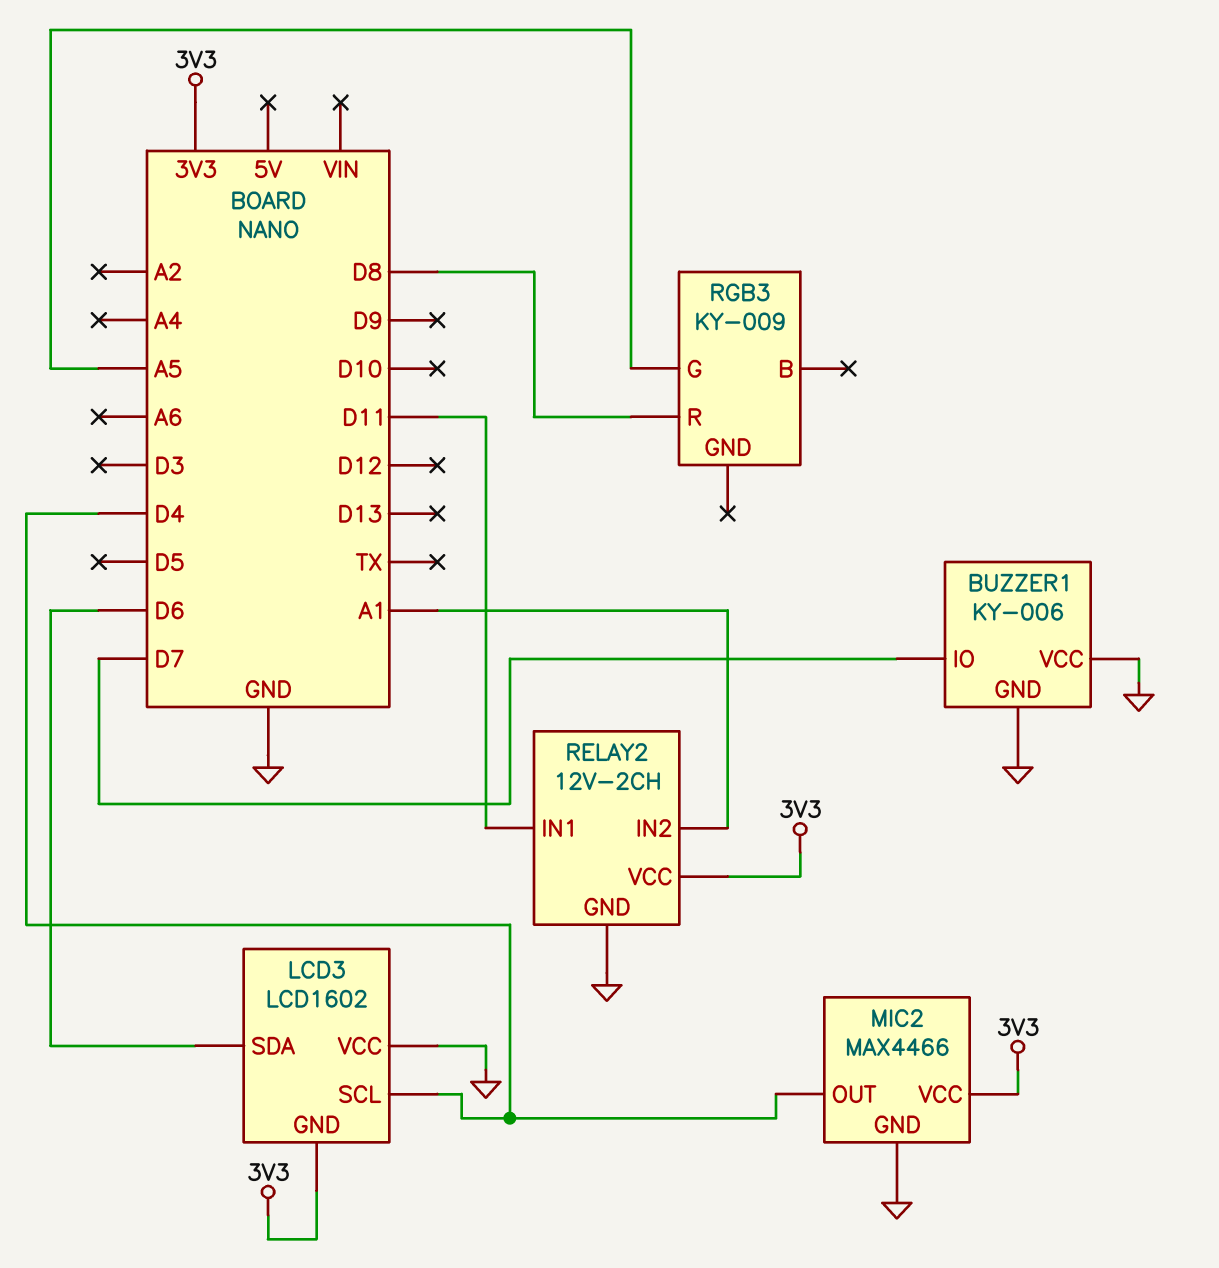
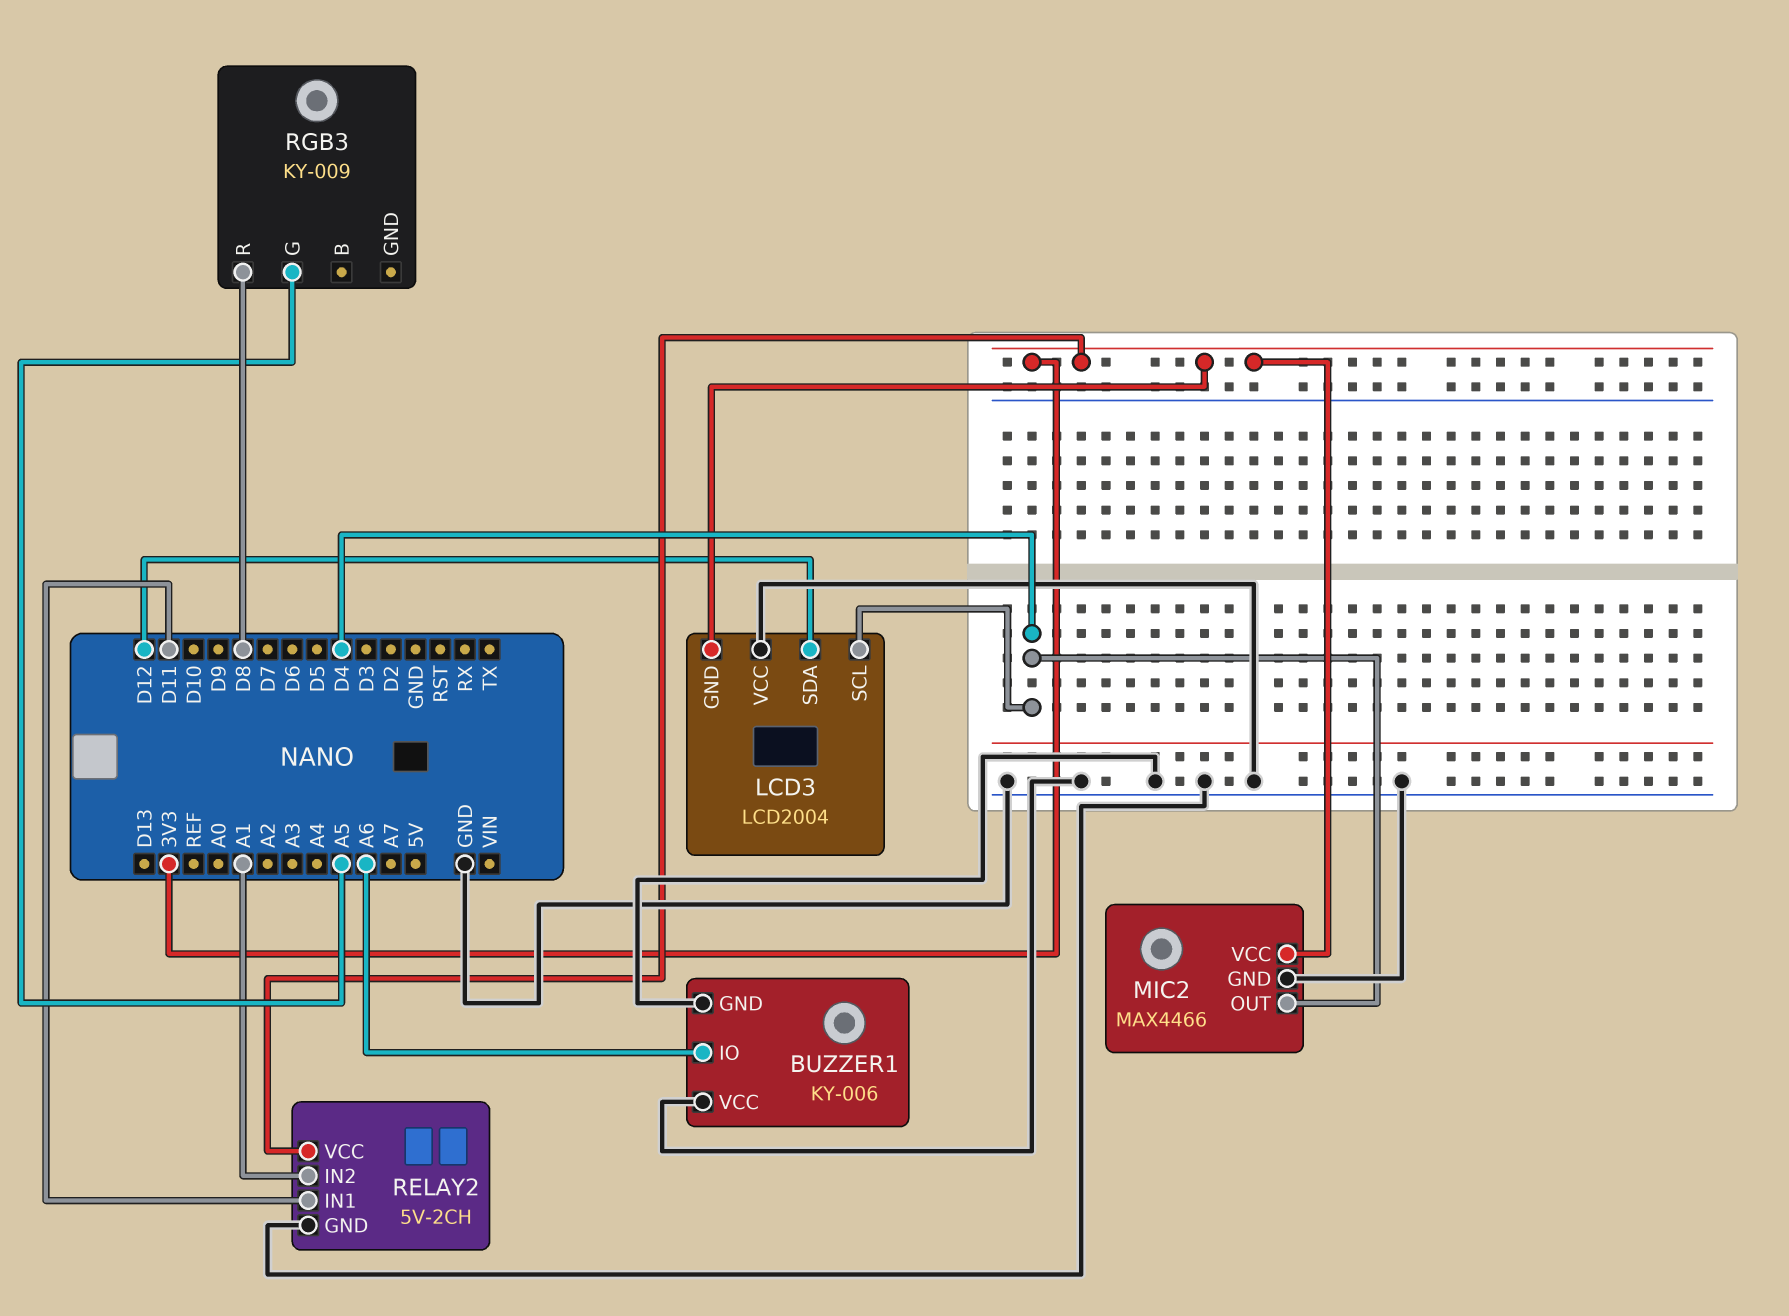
BUZZER1 pin IO: D7 -> A6
LCD3: LCD1602 -> LCD2004
LCD3 pin SDA: D6 -> D12
RELAY2: 12V-2CH -> 5V-2CH

